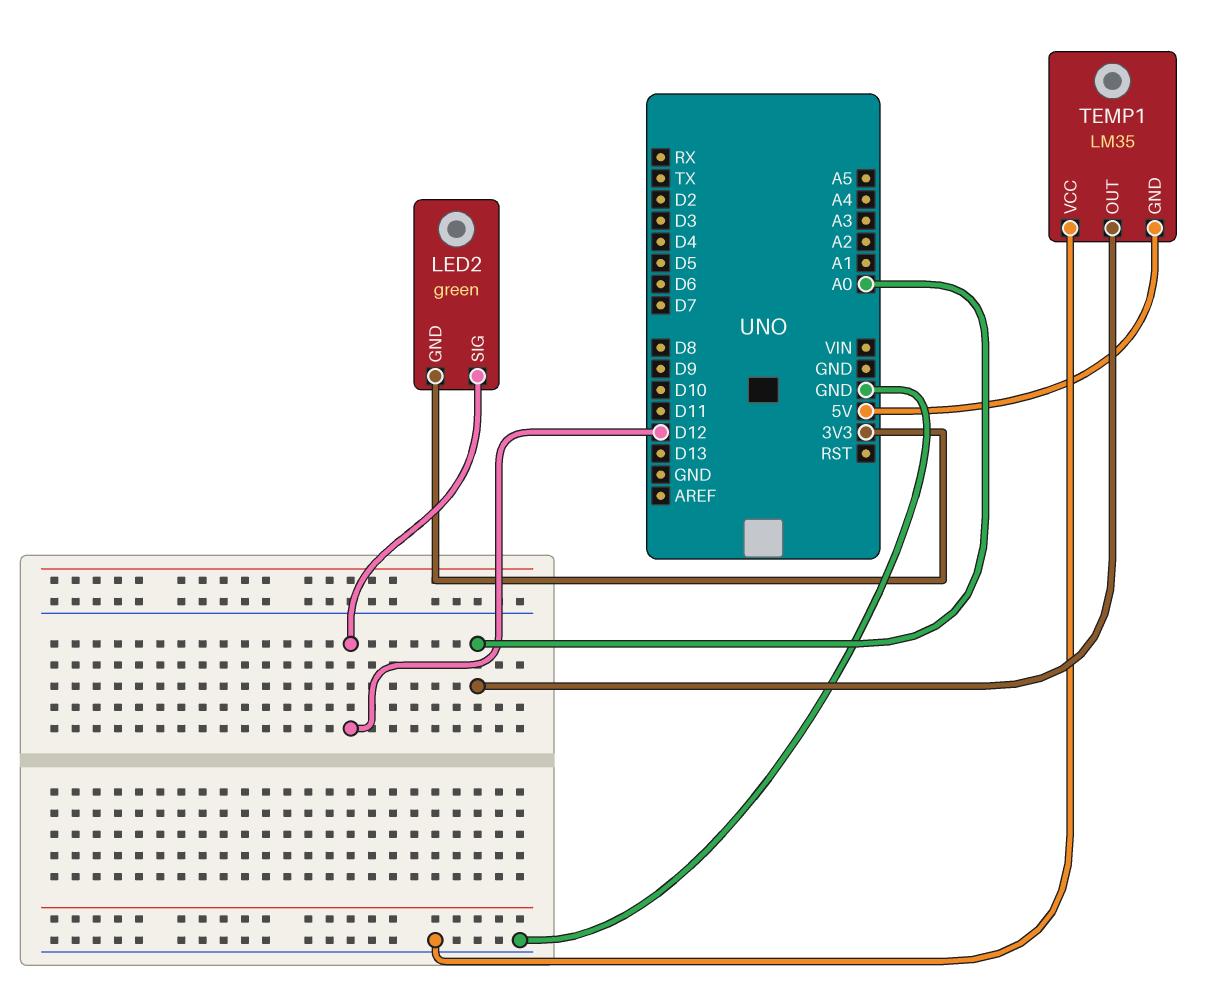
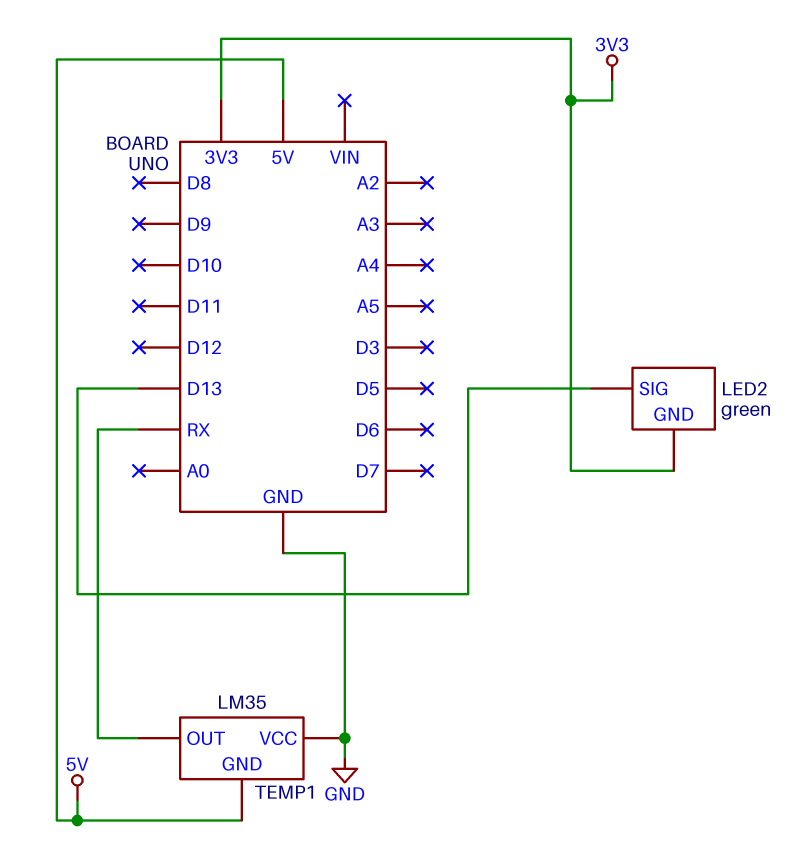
LED2 pin SIG: D12 -> D13
TEMP1 pin OUT: A0 -> RX

